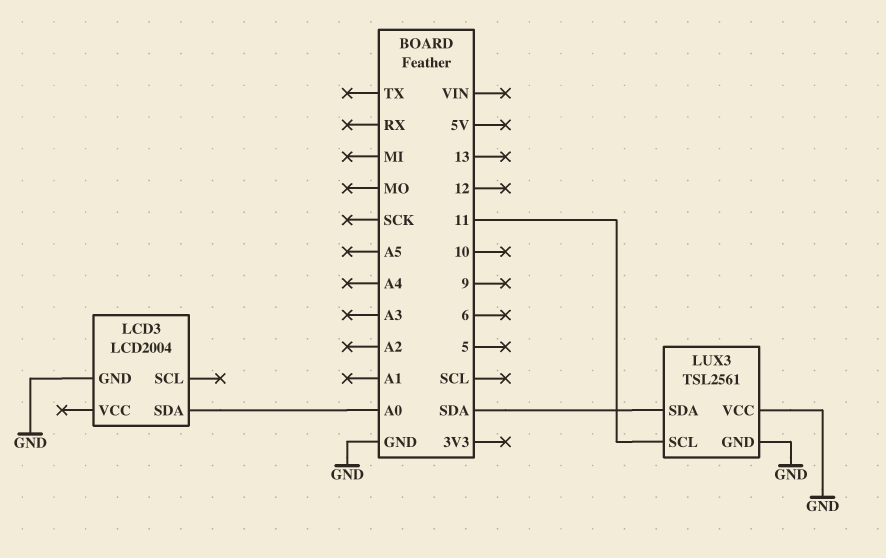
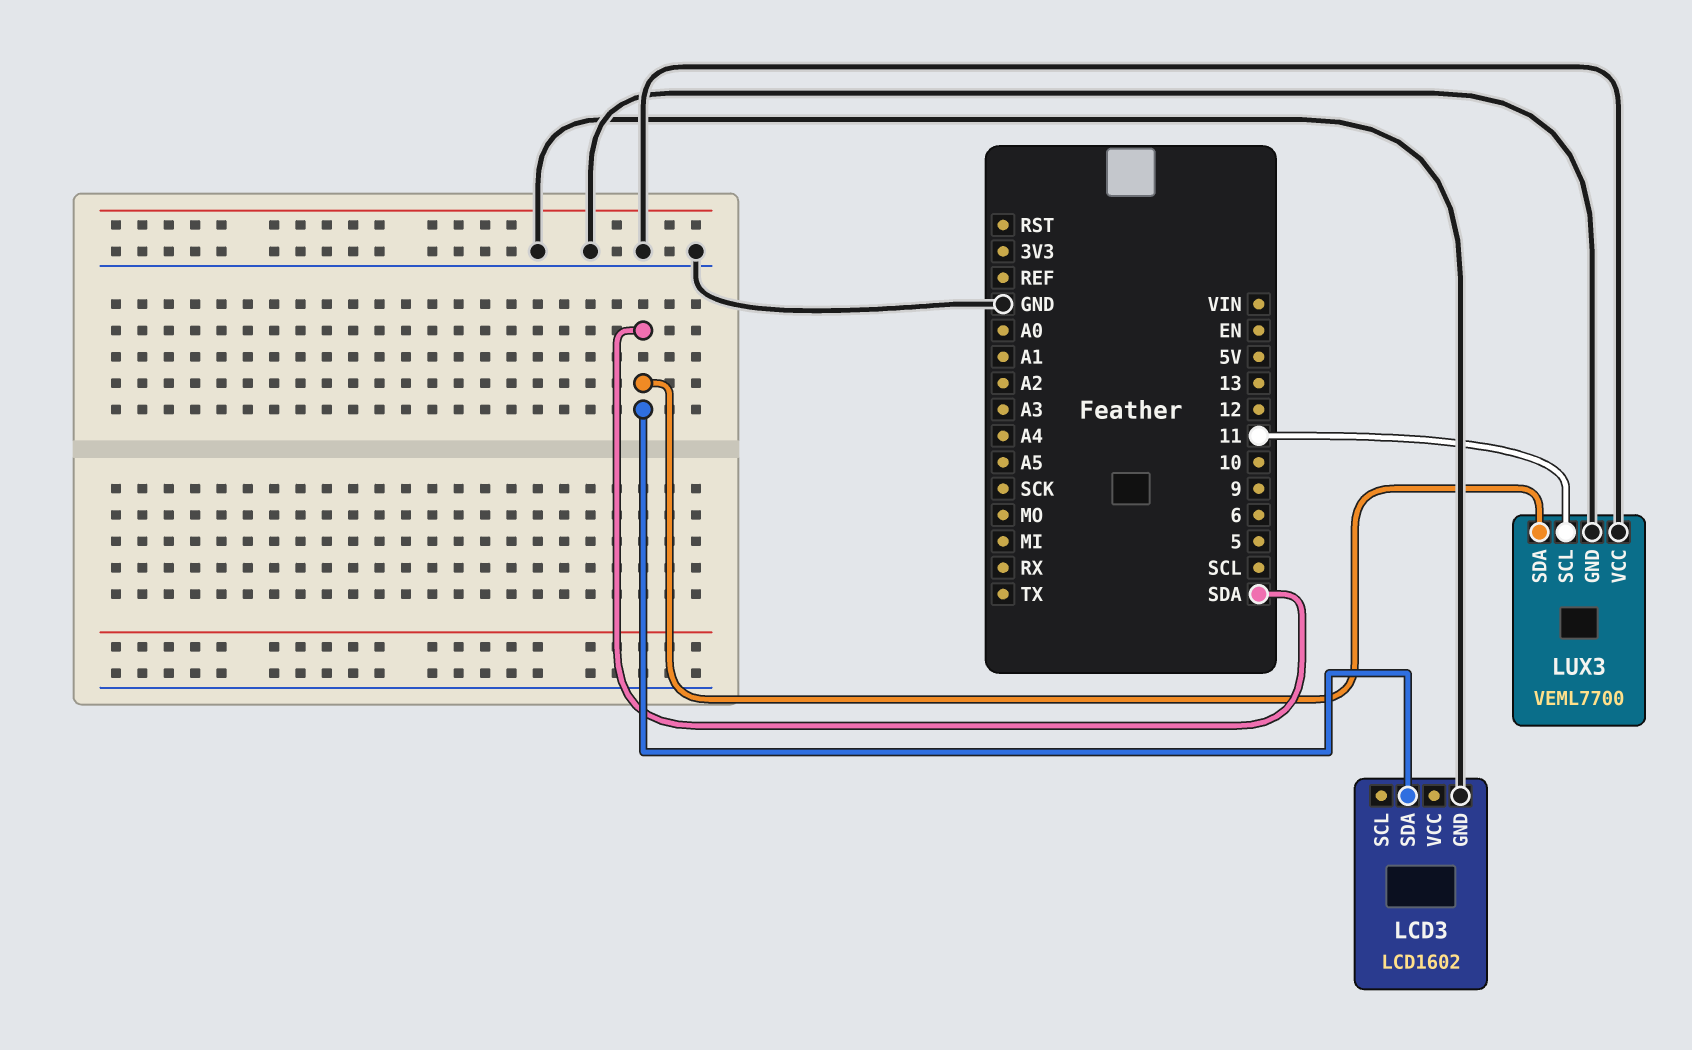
LCD3: LCD2004 -> LCD1602
LCD3 pin SDA: A0 -> SDA
LUX3: TSL2561 -> VEML7700

